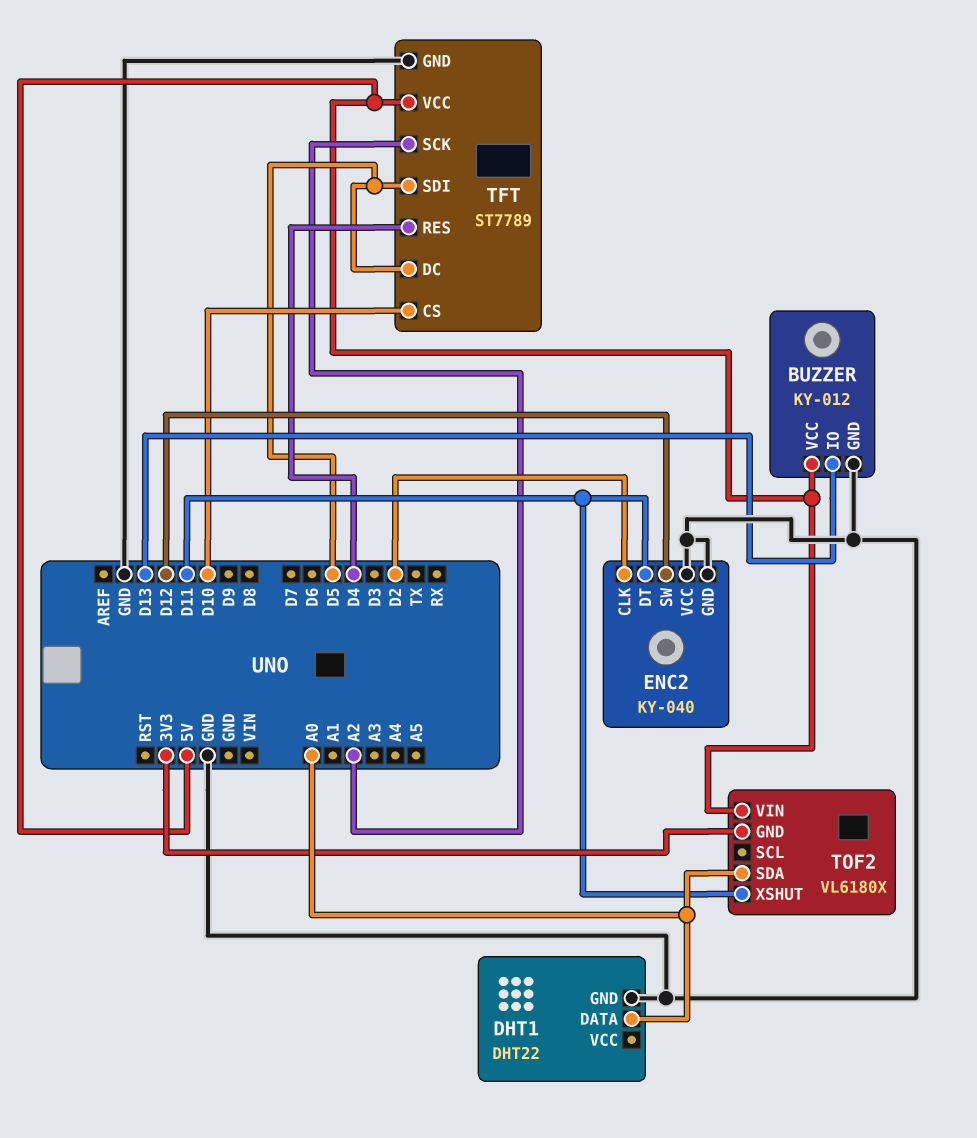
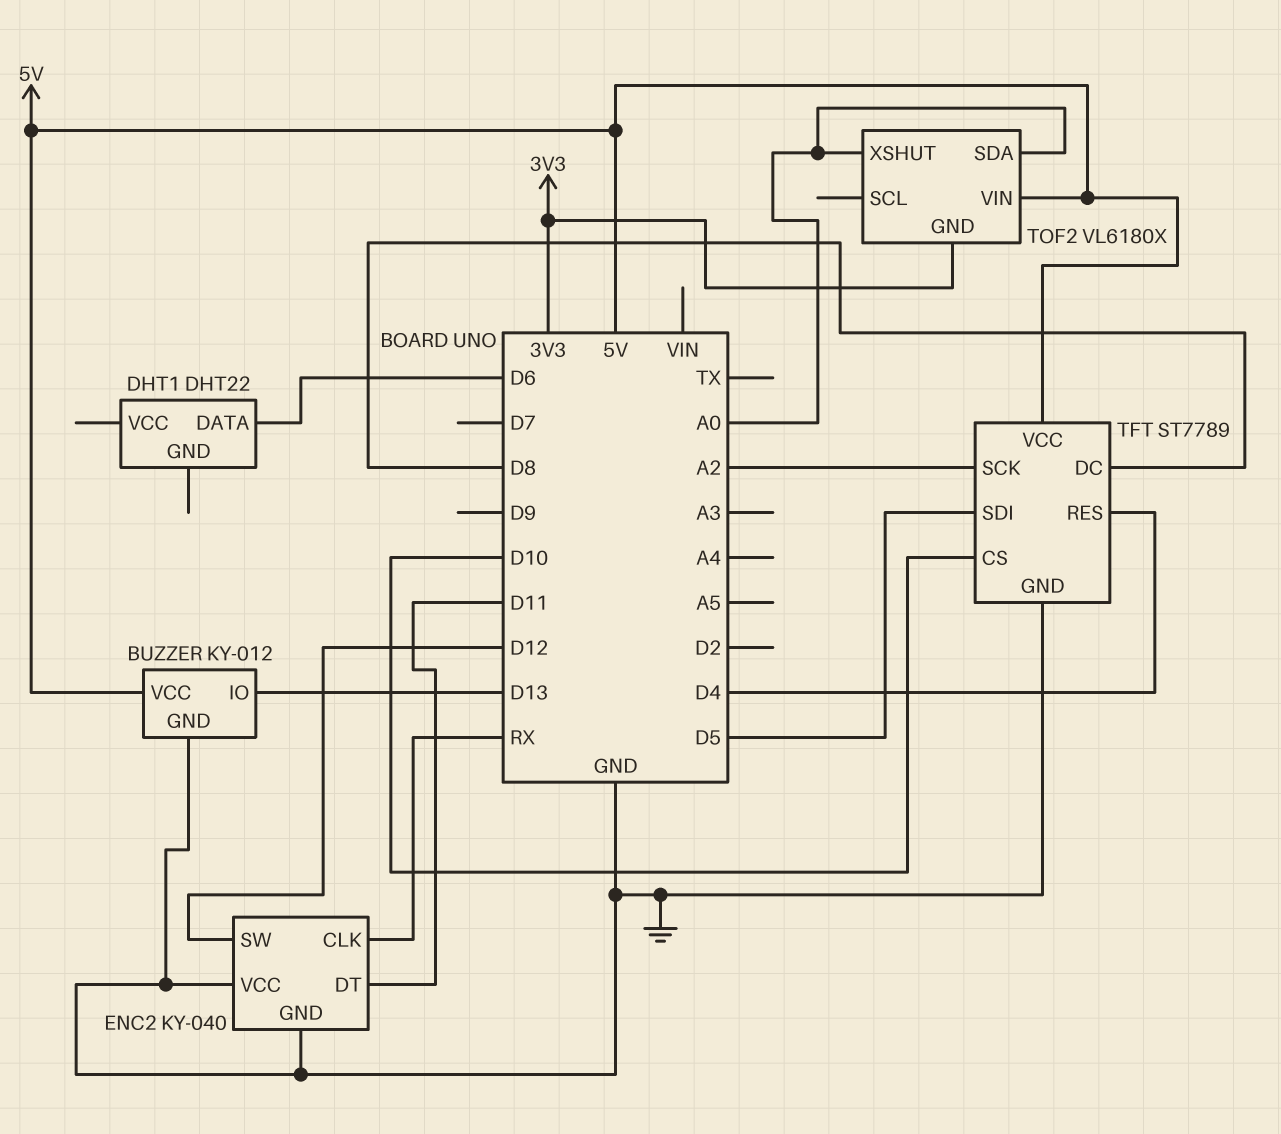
DHT1 pin DATA: A0 -> D6
DHT1 pin GND: GND -> none
ENC2 pin CLK: D2 -> RX
TFT pin DC: D5 -> D8
TOF2 pin XSHUT: D11 -> A0

